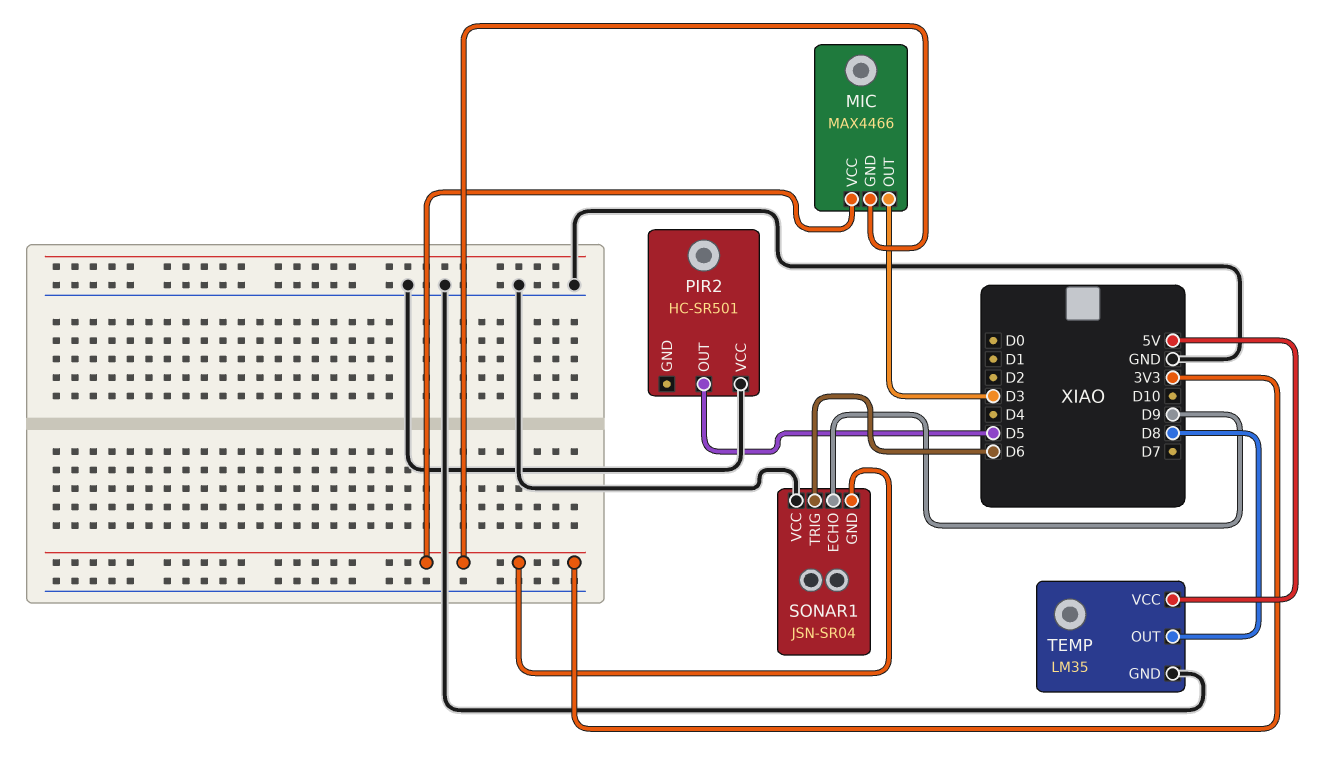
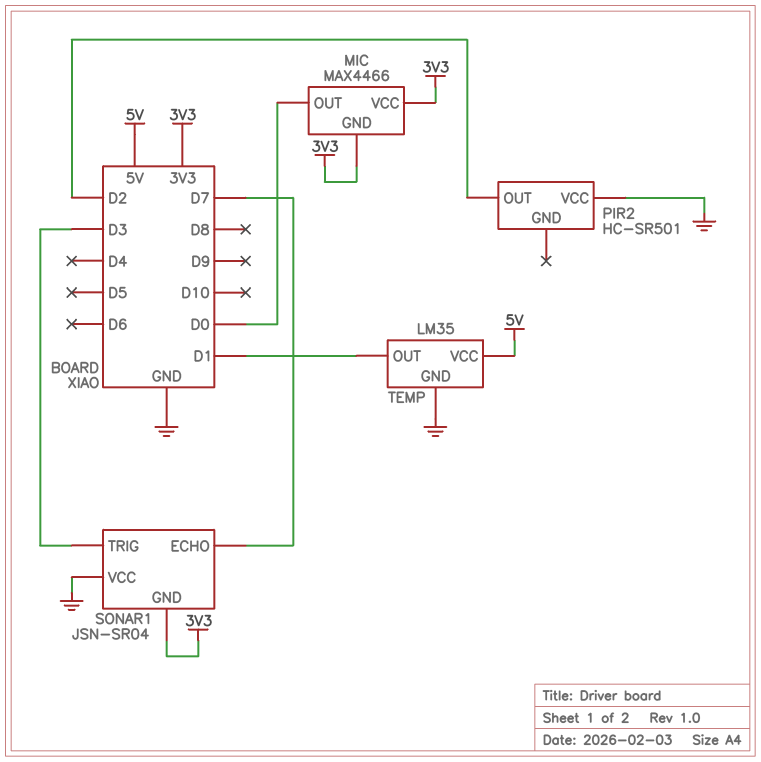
MIC pin OUT: D3 -> D0
PIR2 pin OUT: D5 -> D2
SONAR1 pin ECHO: D9 -> D7
SONAR1 pin TRIG: D6 -> D3
TEMP pin OUT: D8 -> D1

